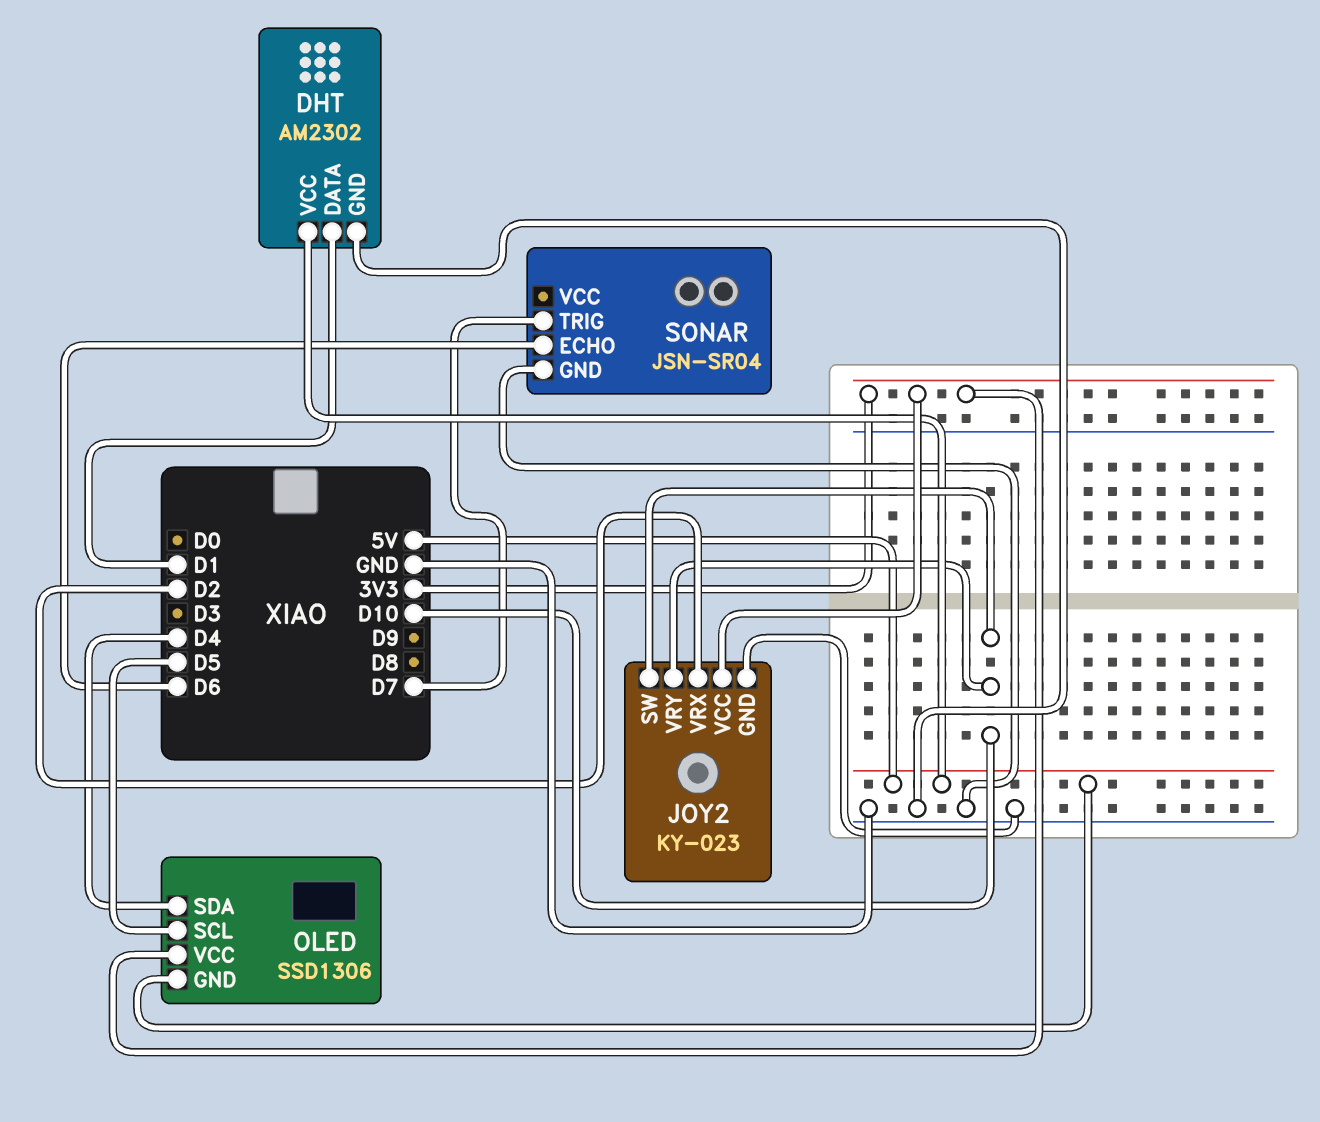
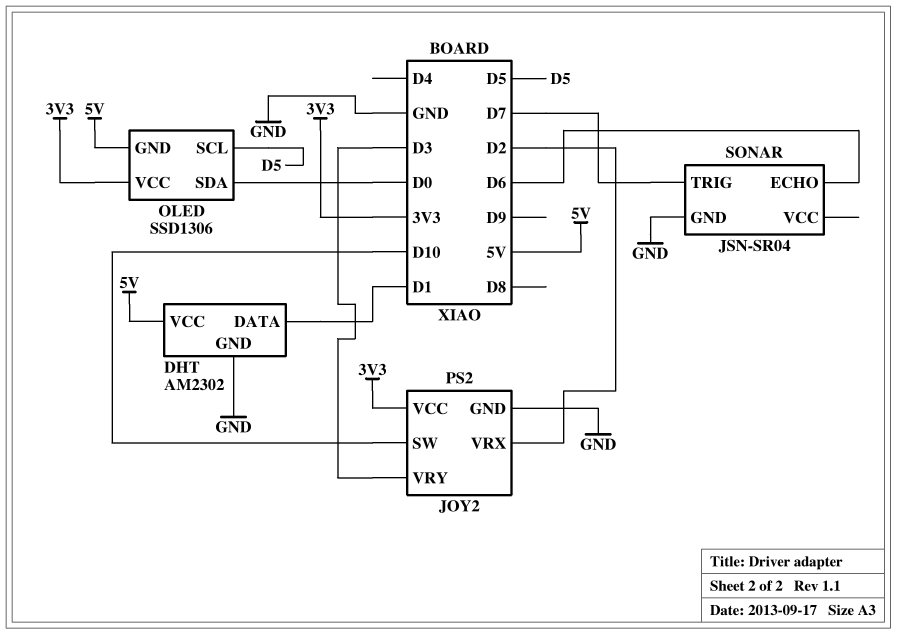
JOY2: KY-023 -> PS2
JOY2 pin VRY: D10 -> D3
OLED pin SDA: D4 -> D0

